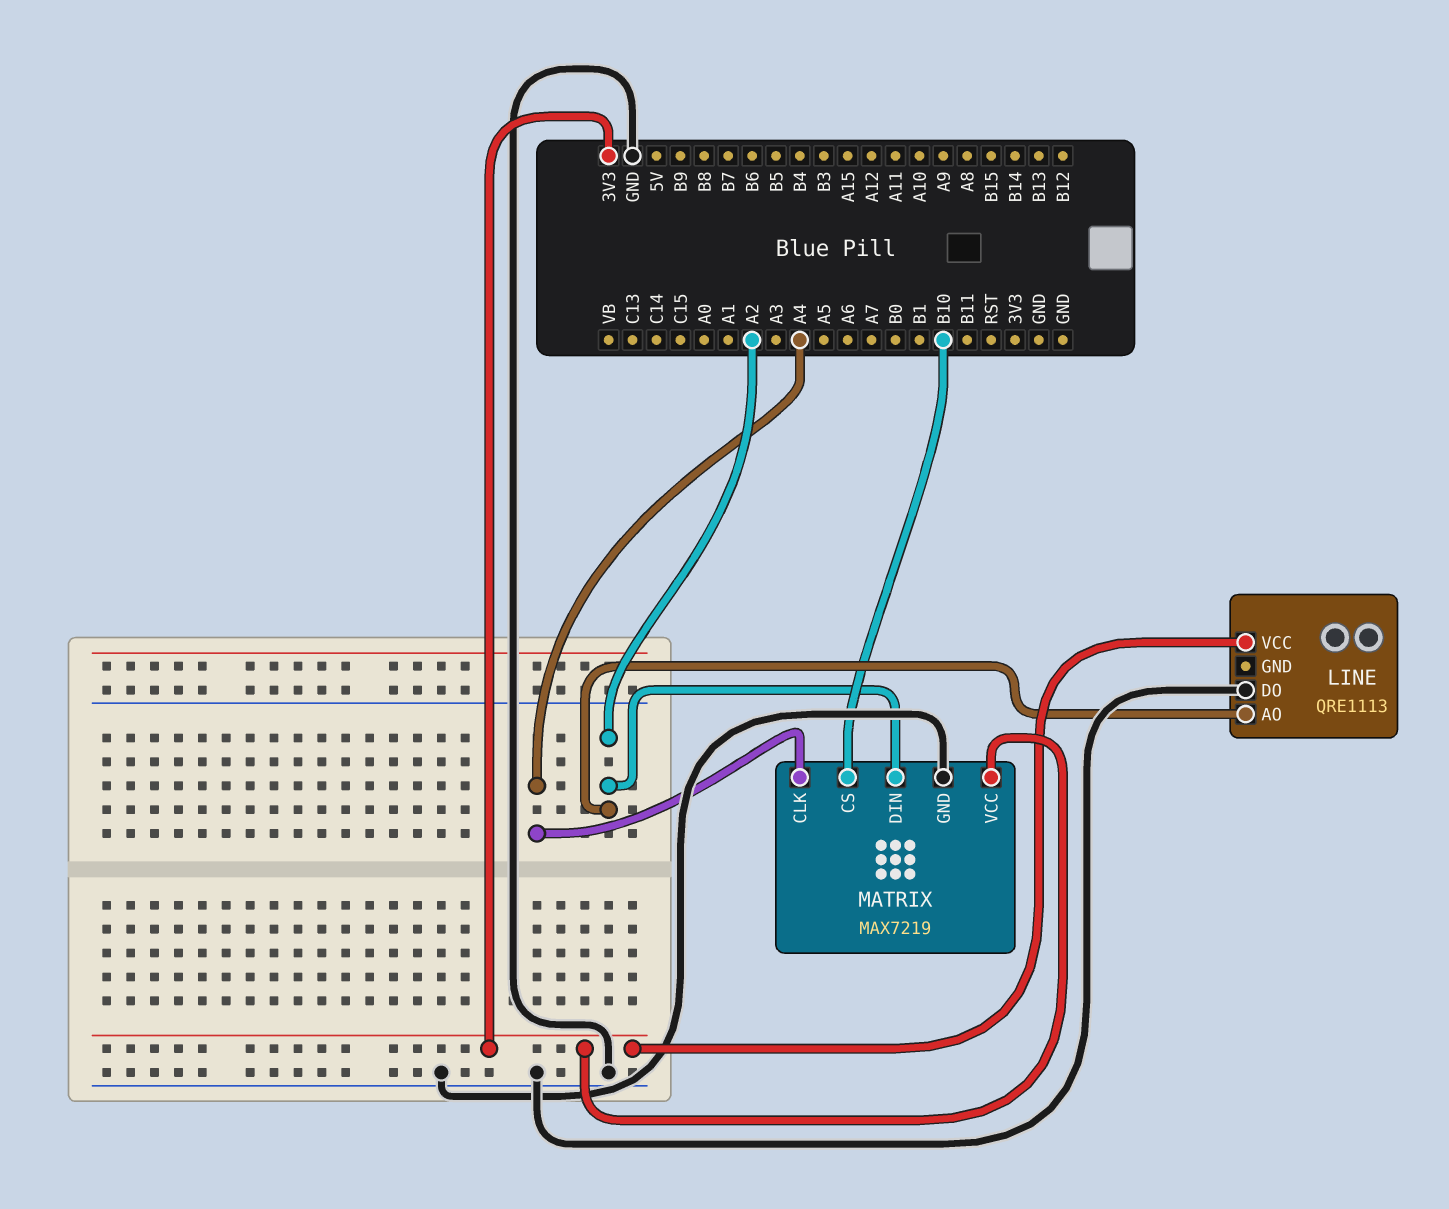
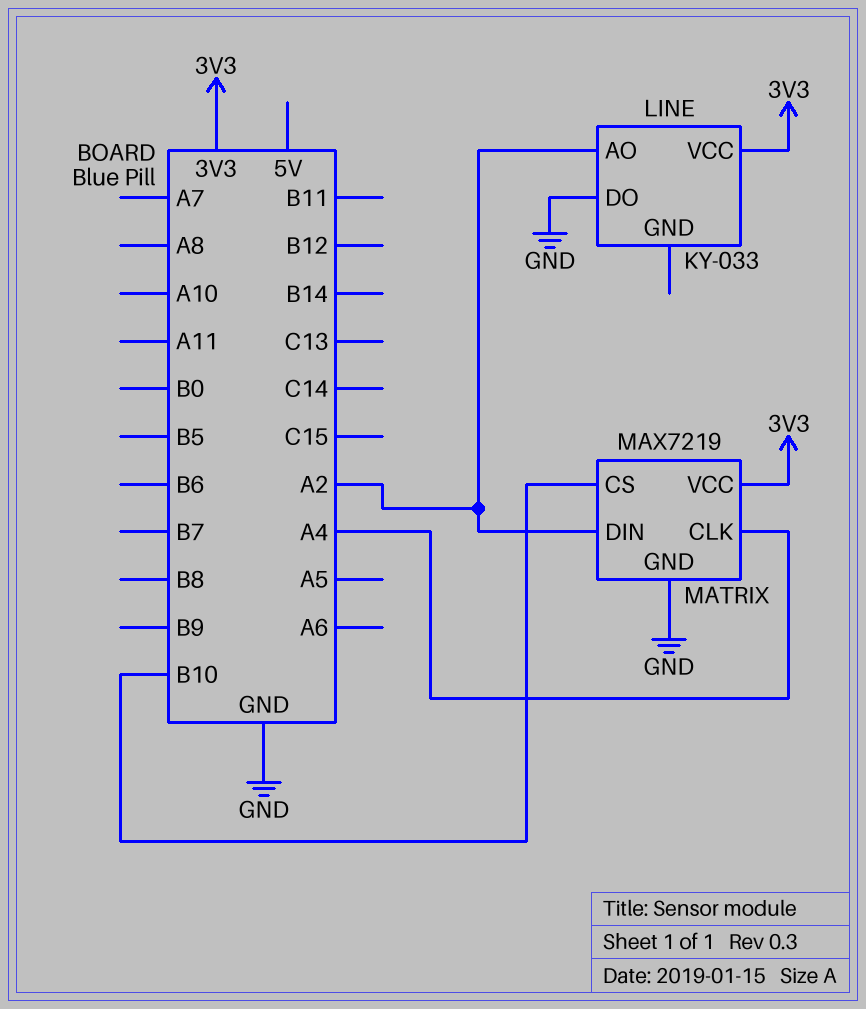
LINE: QRE1113 -> KY-033

